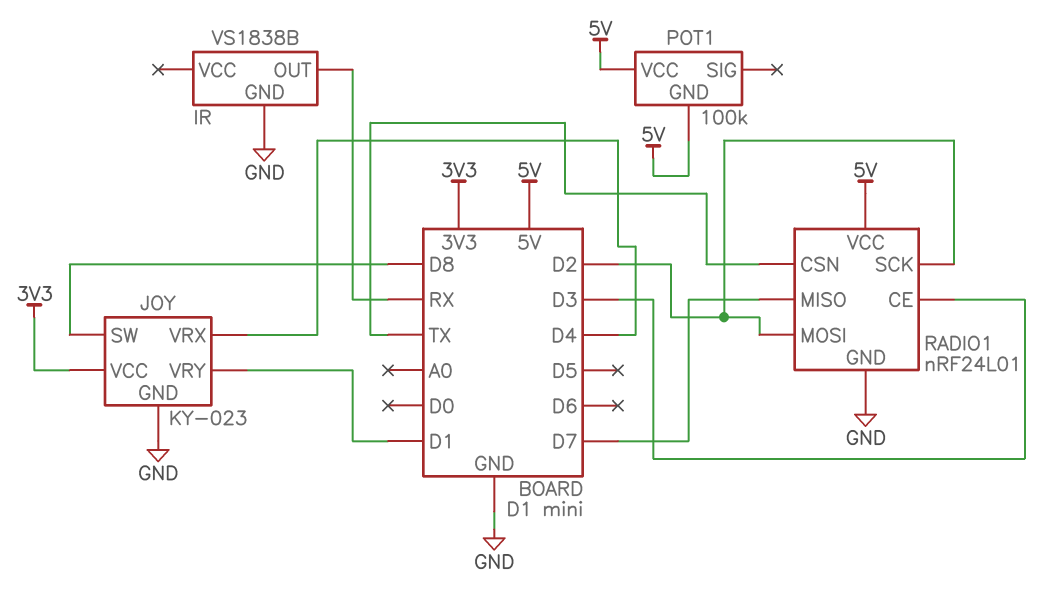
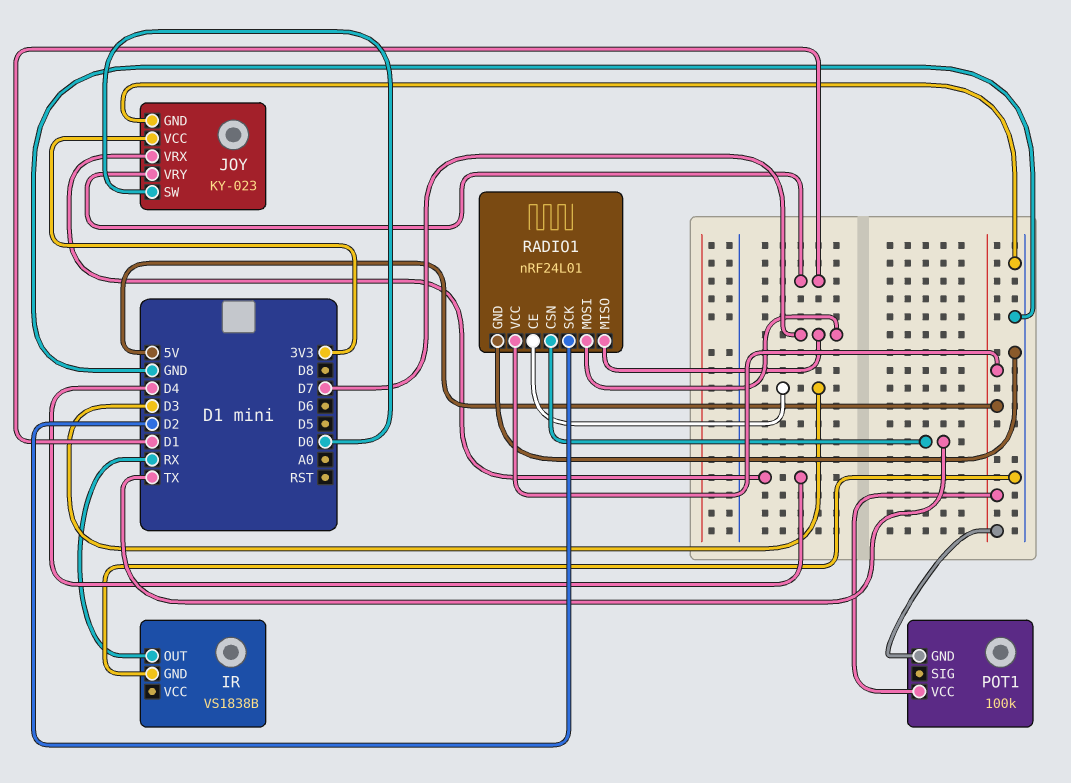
JOY pin SW: D8 -> D0
RADIO1 pin MOSI: D2 -> D7

